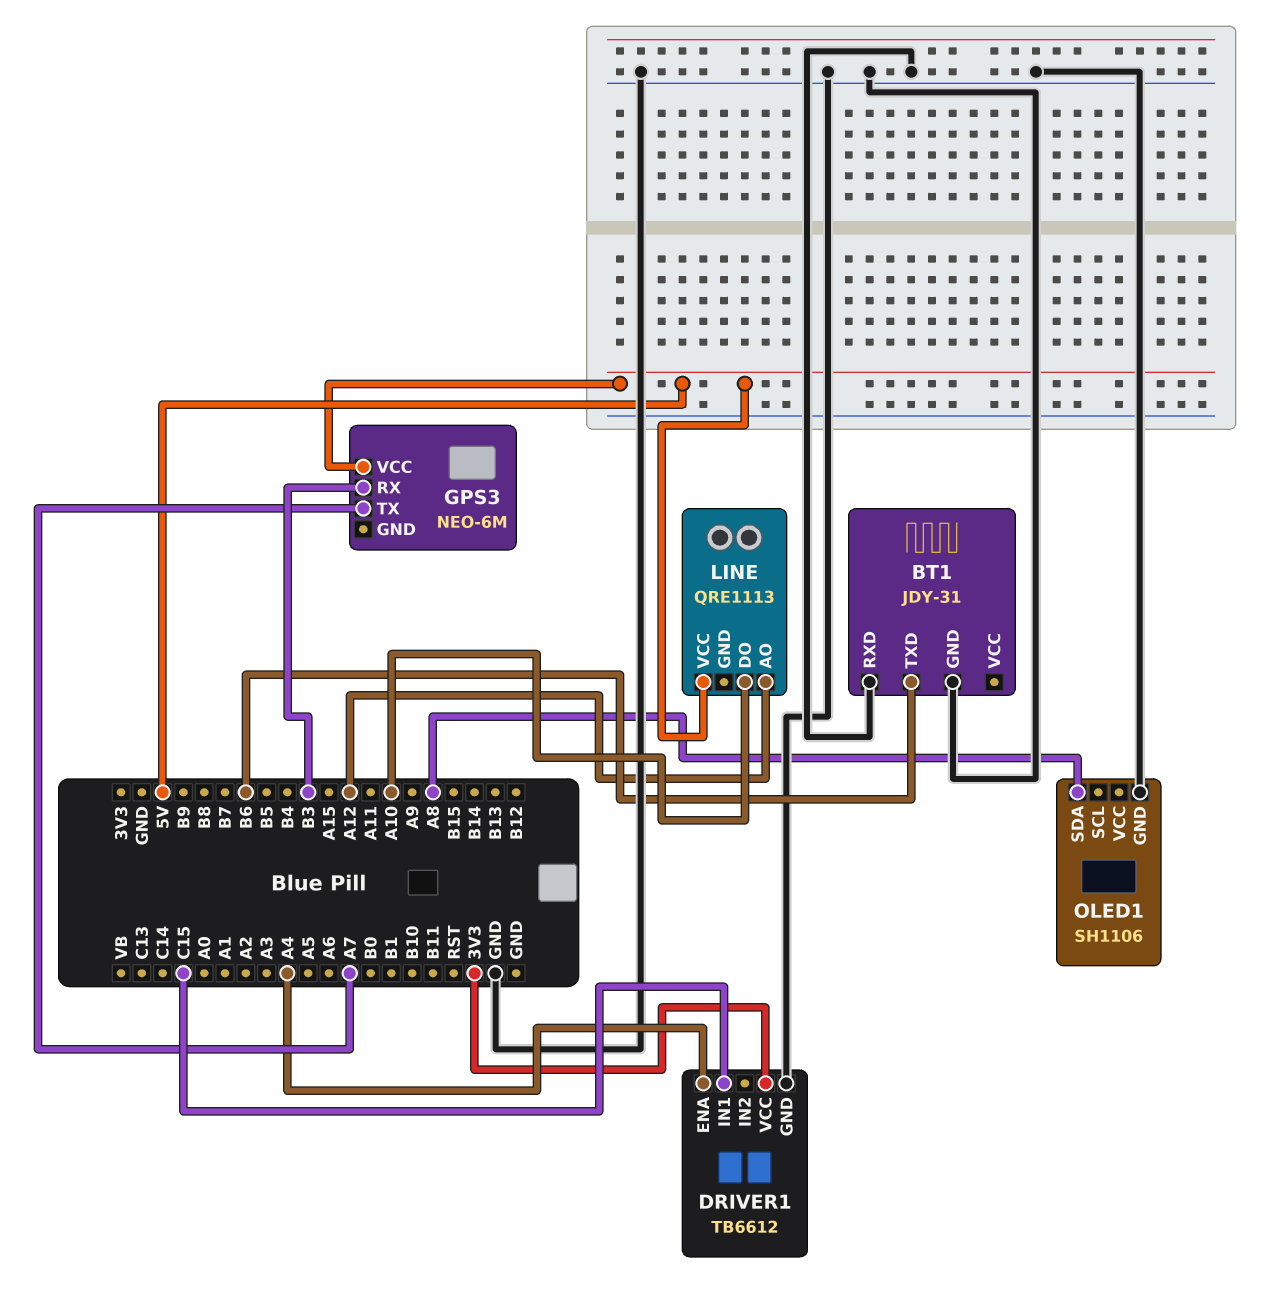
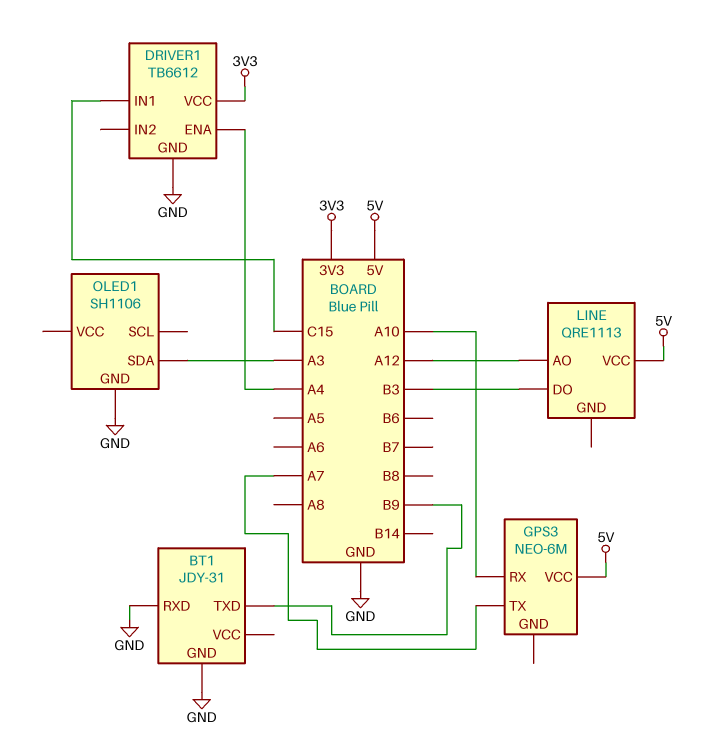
BT1 pin TXD: B6 -> B9
GPS3 pin RX: B3 -> A10
LINE pin DO: A10 -> B3
OLED1 pin SDA: A8 -> A3

